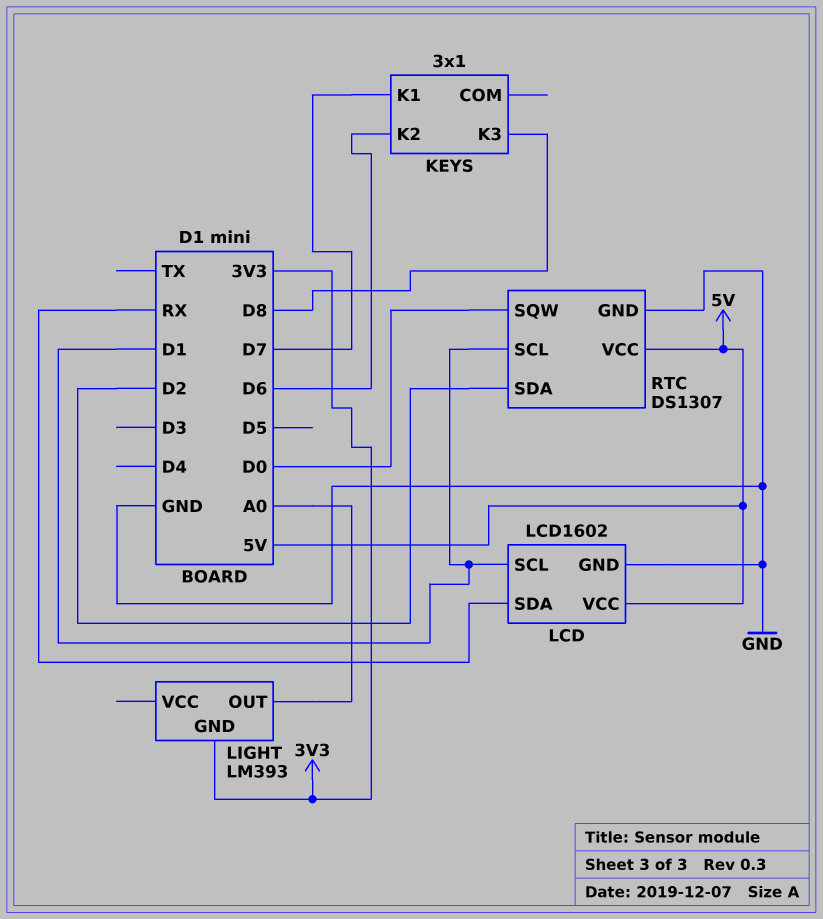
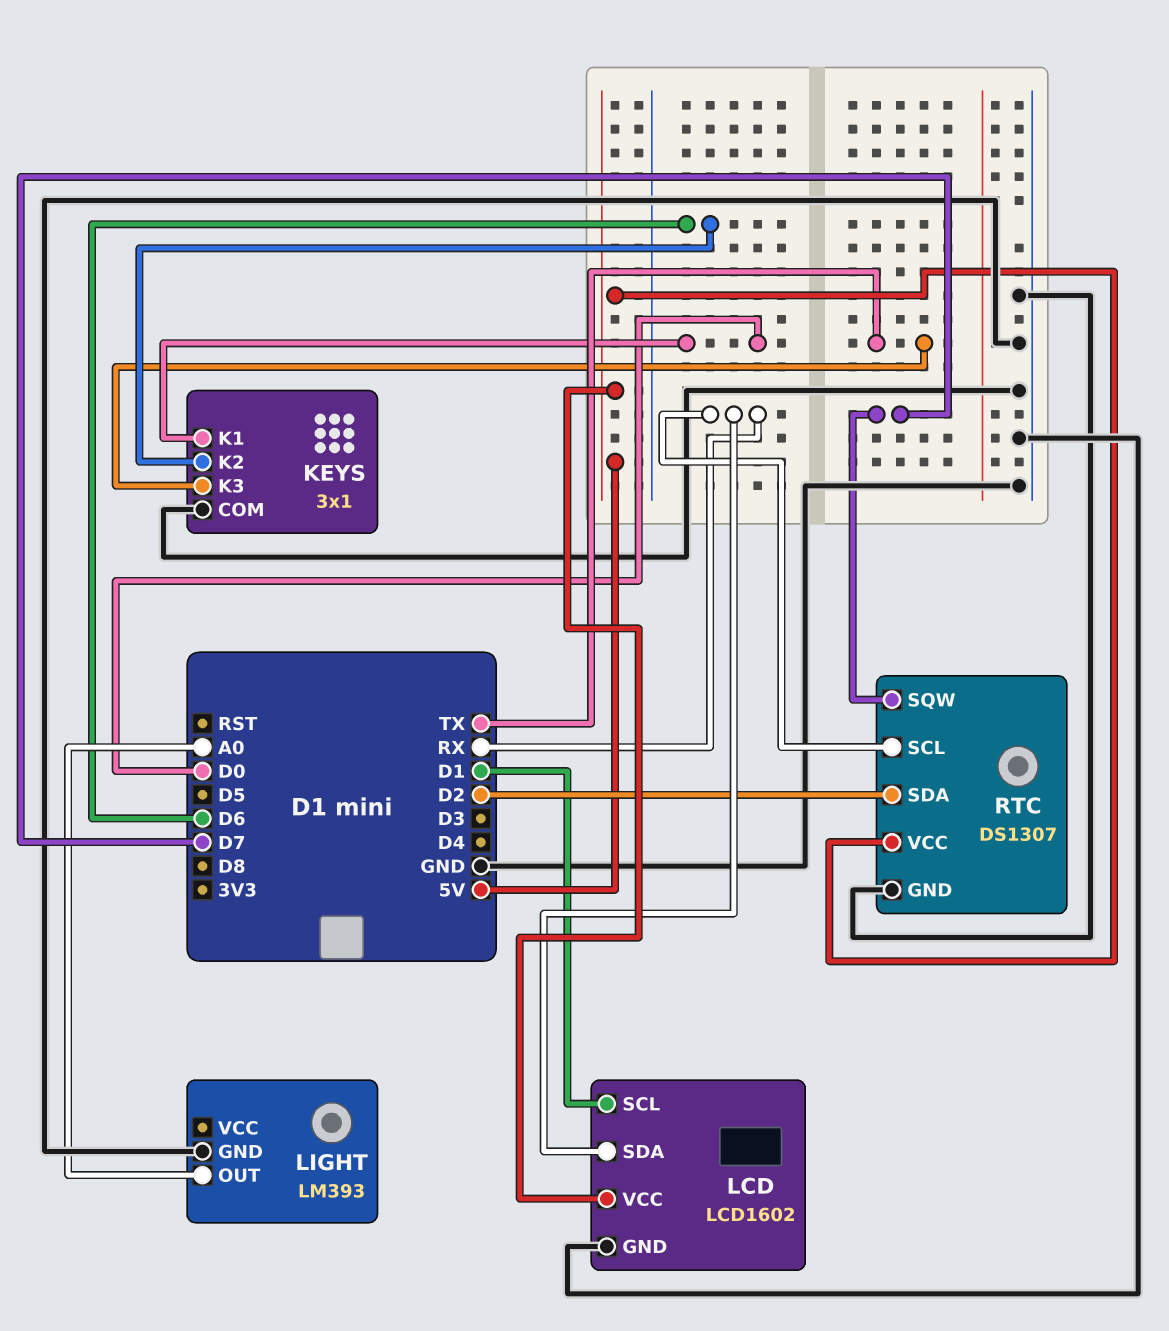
KEYS pin COM: none -> GND
KEYS pin K1: D7 -> D0
KEYS pin K3: D8 -> TX
LIGHT pin GND: 3V3 -> GND
RTC pin SCL: D1 -> RX
RTC pin SQW: D0 -> D7

